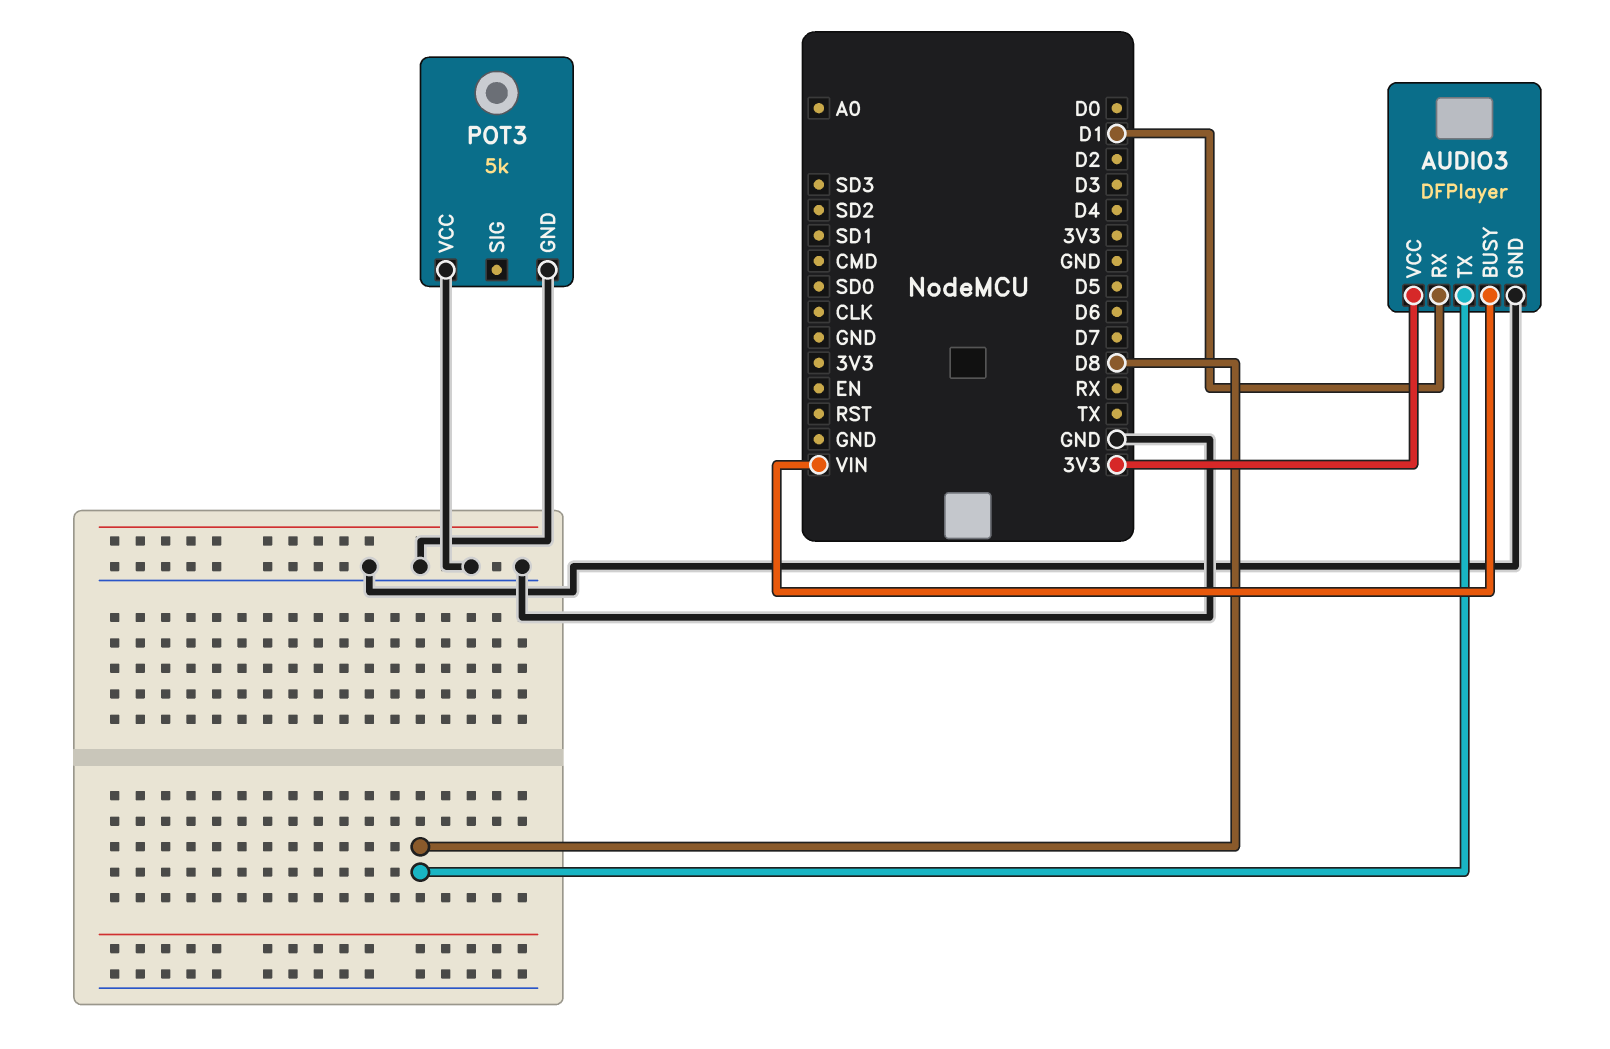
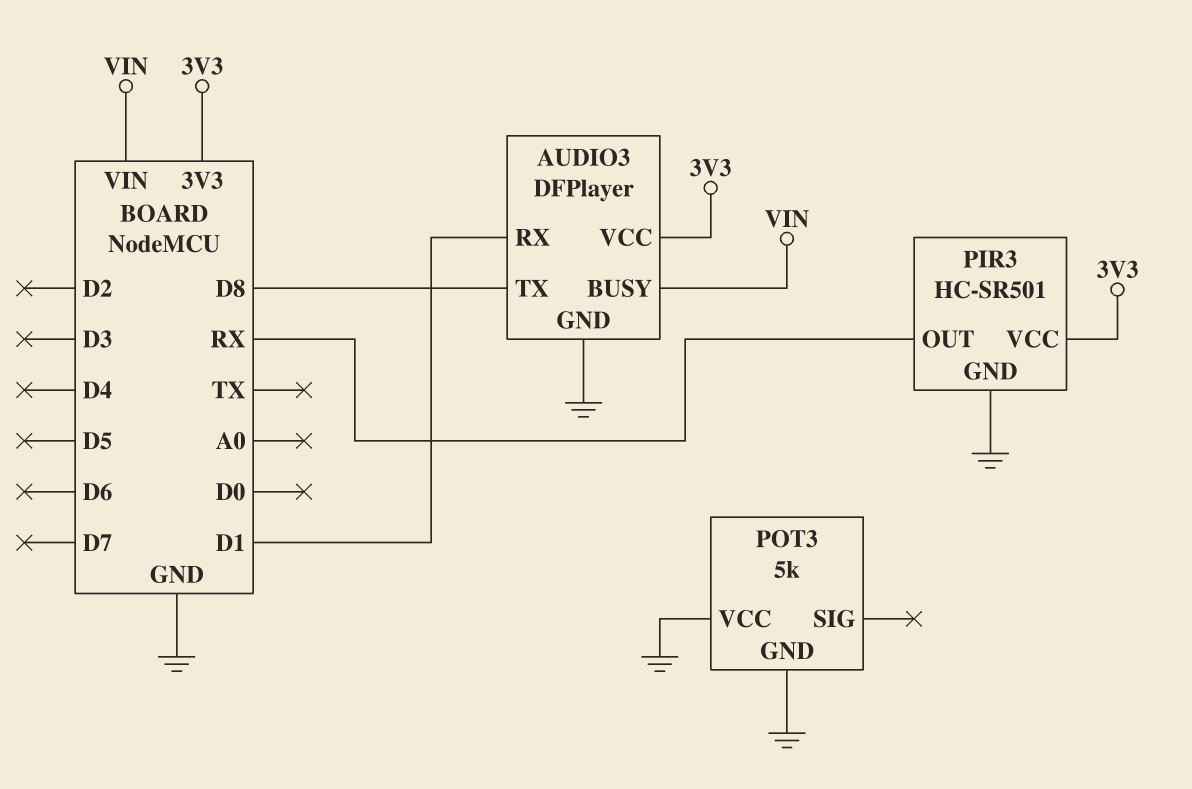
PIR3: none -> HC-SR501
PIR3 pin GND: none -> GND
PIR3 pin OUT: none -> RX
PIR3 pin VCC: none -> 3V3

